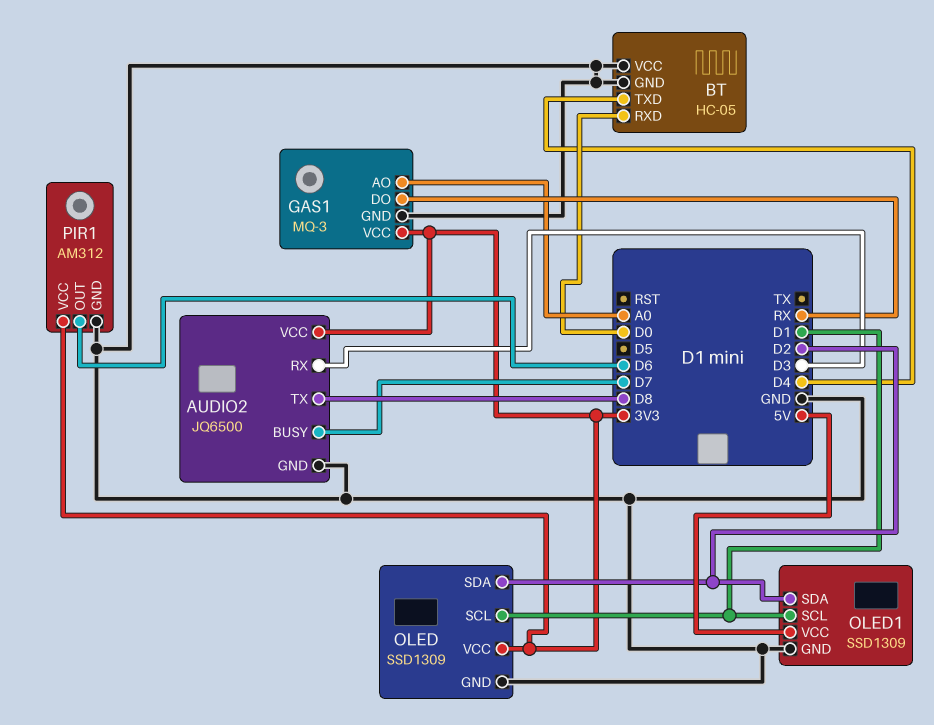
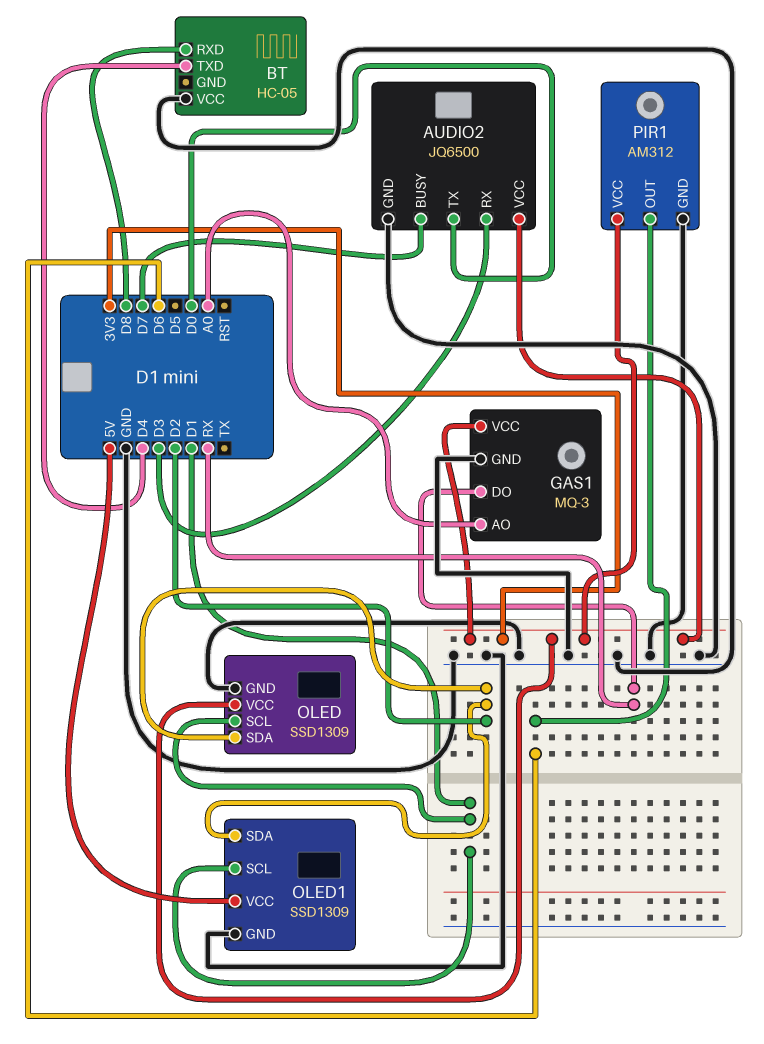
AUDIO2 pin TX: D8 -> D0
BT pin GND: GND -> none
BT pin RXD: D0 -> D8

